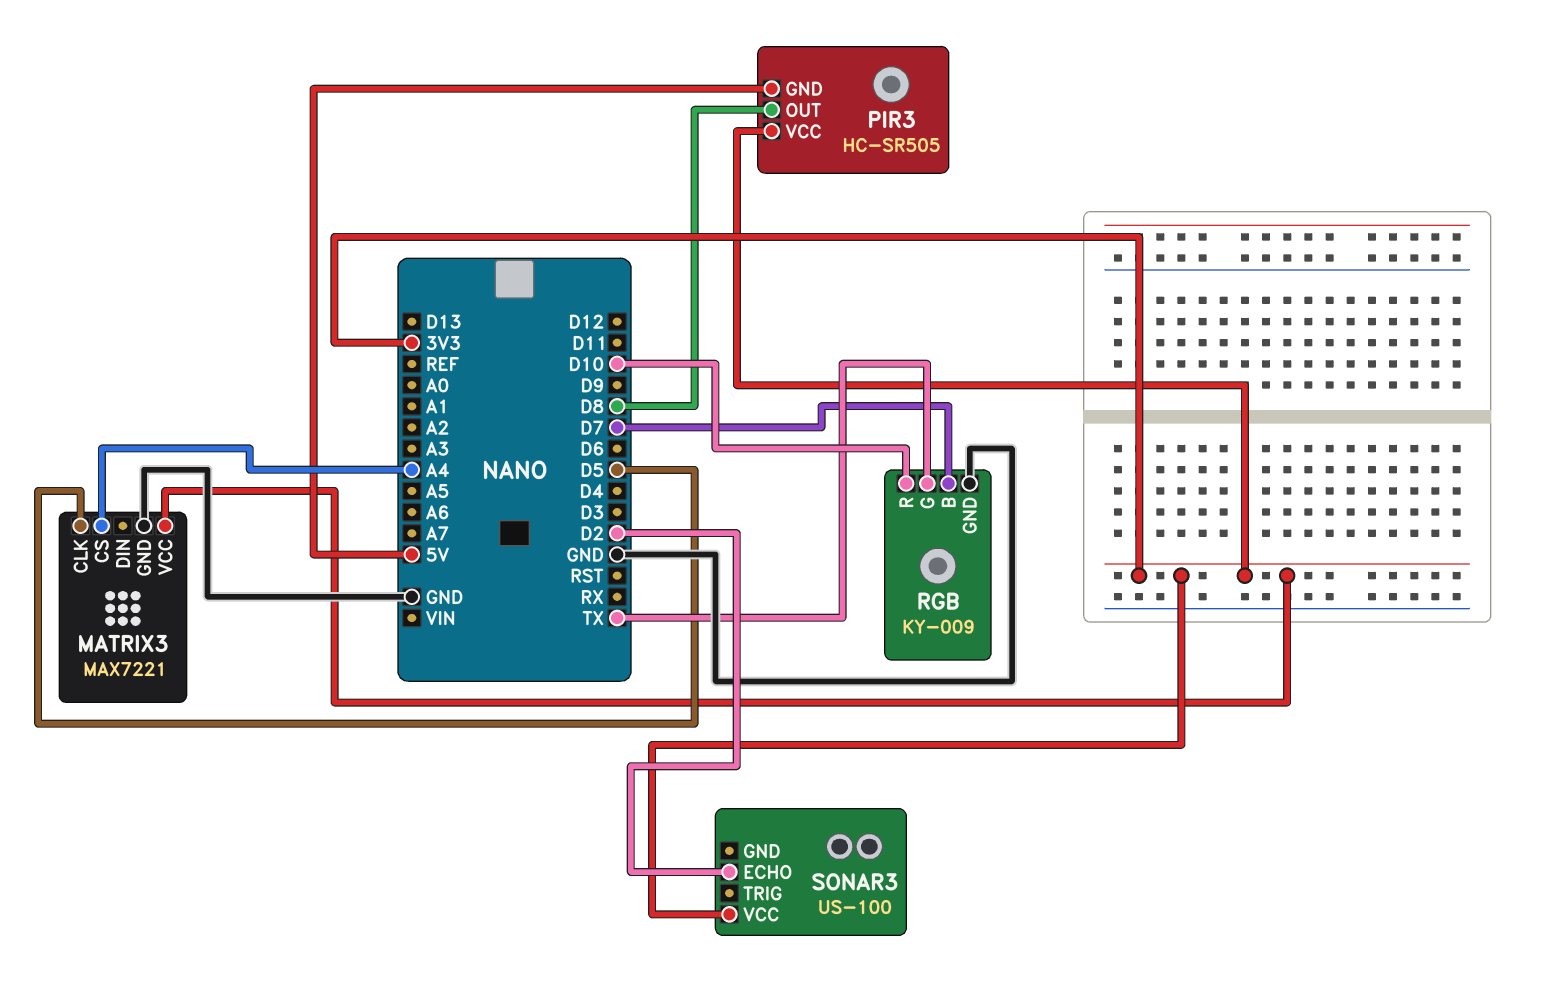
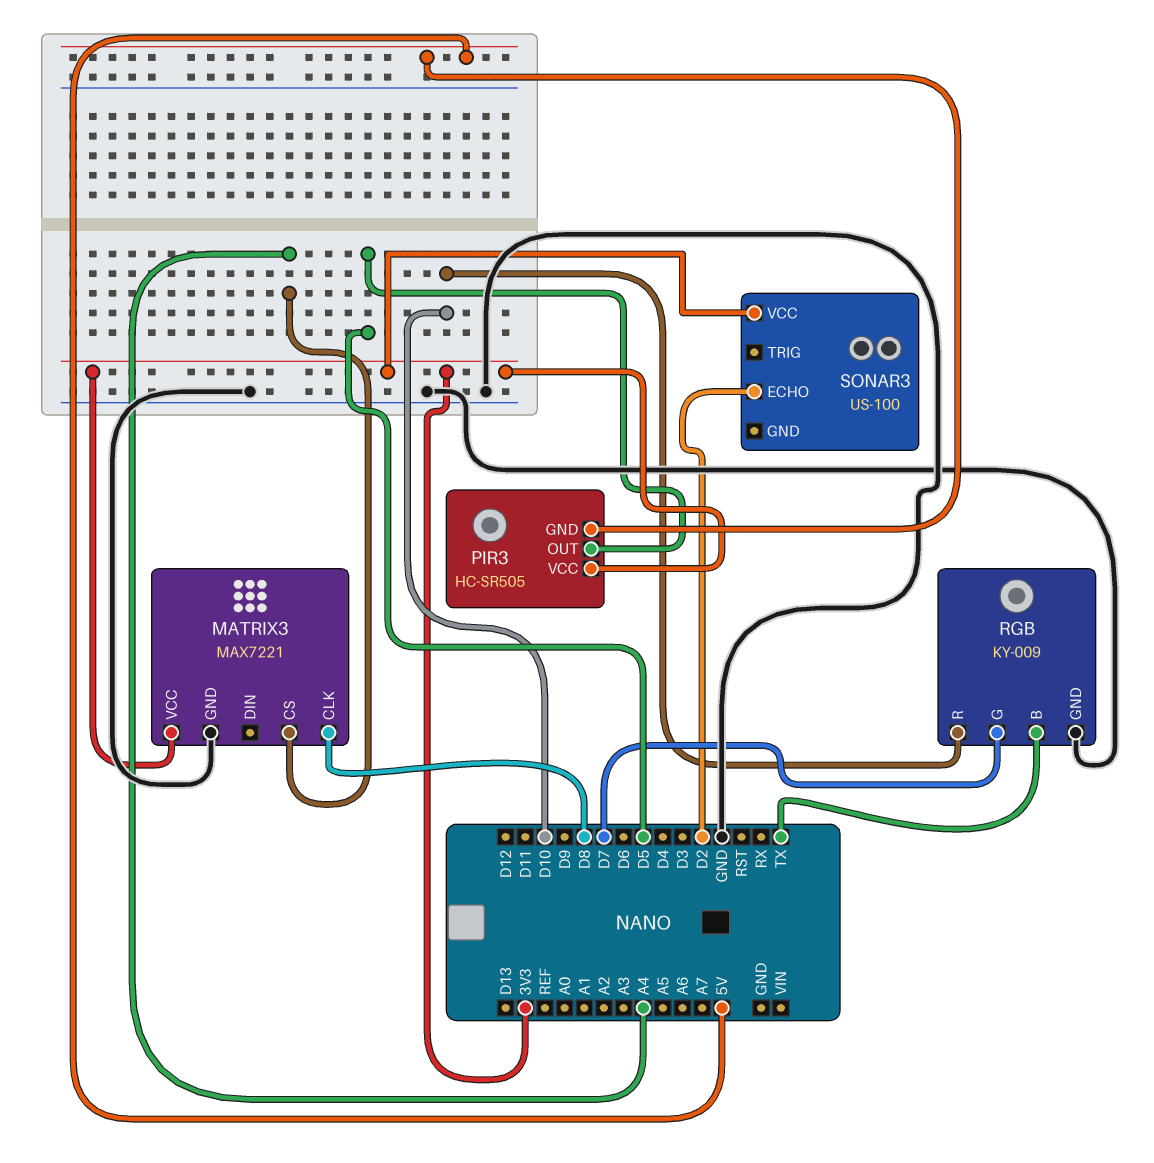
MATRIX3 pin CLK: D5 -> D8
PIR3 pin OUT: D8 -> D5
RGB pin B: D7 -> TX
RGB pin G: TX -> D7

